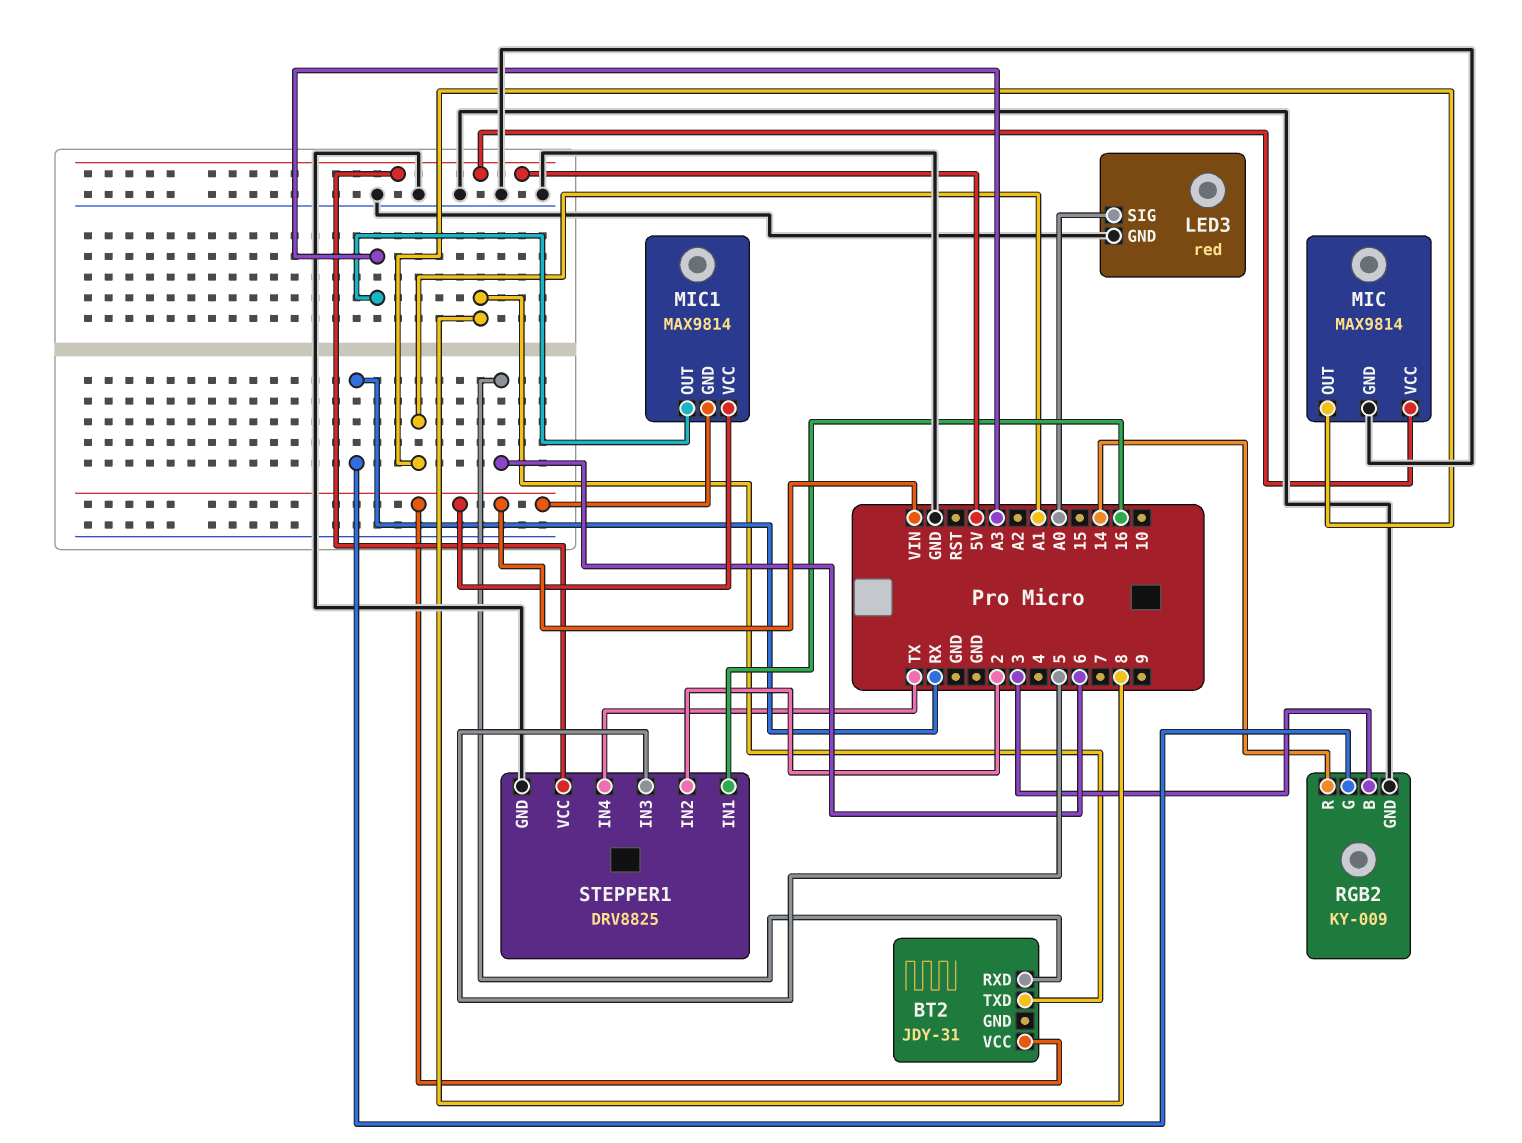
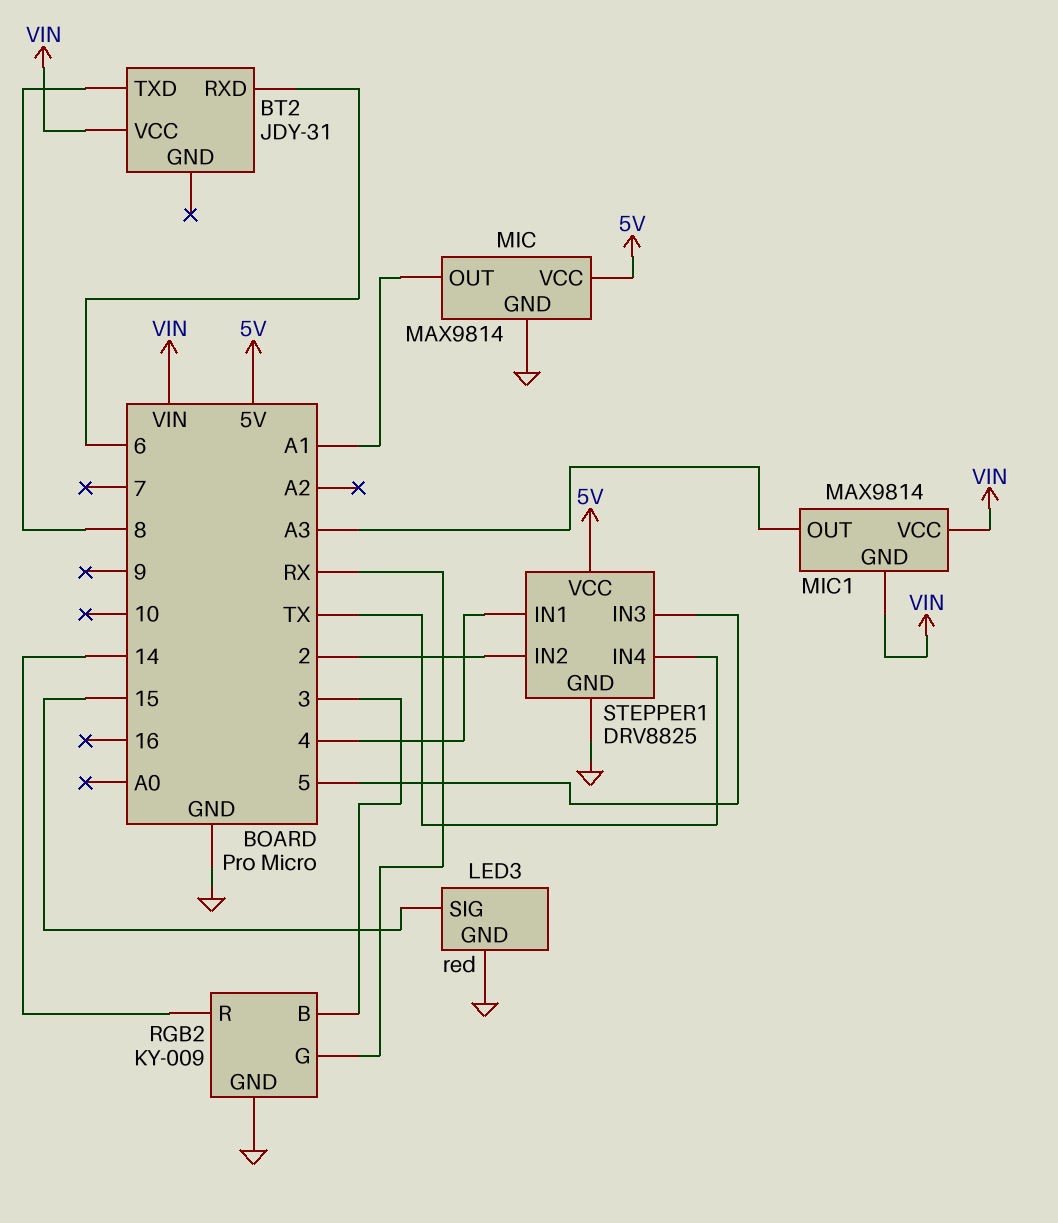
LED3 pin SIG: A0 -> 15
STEPPER1 pin IN1: 16 -> 4

